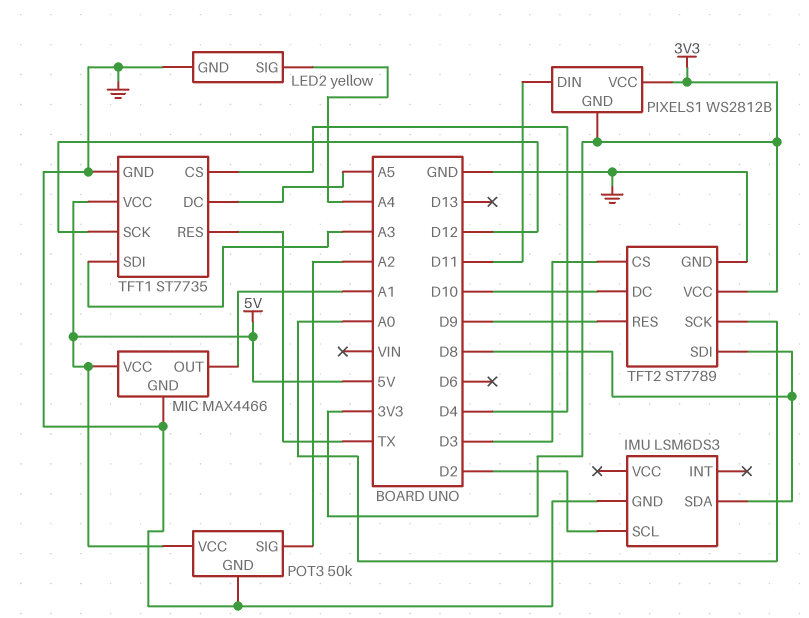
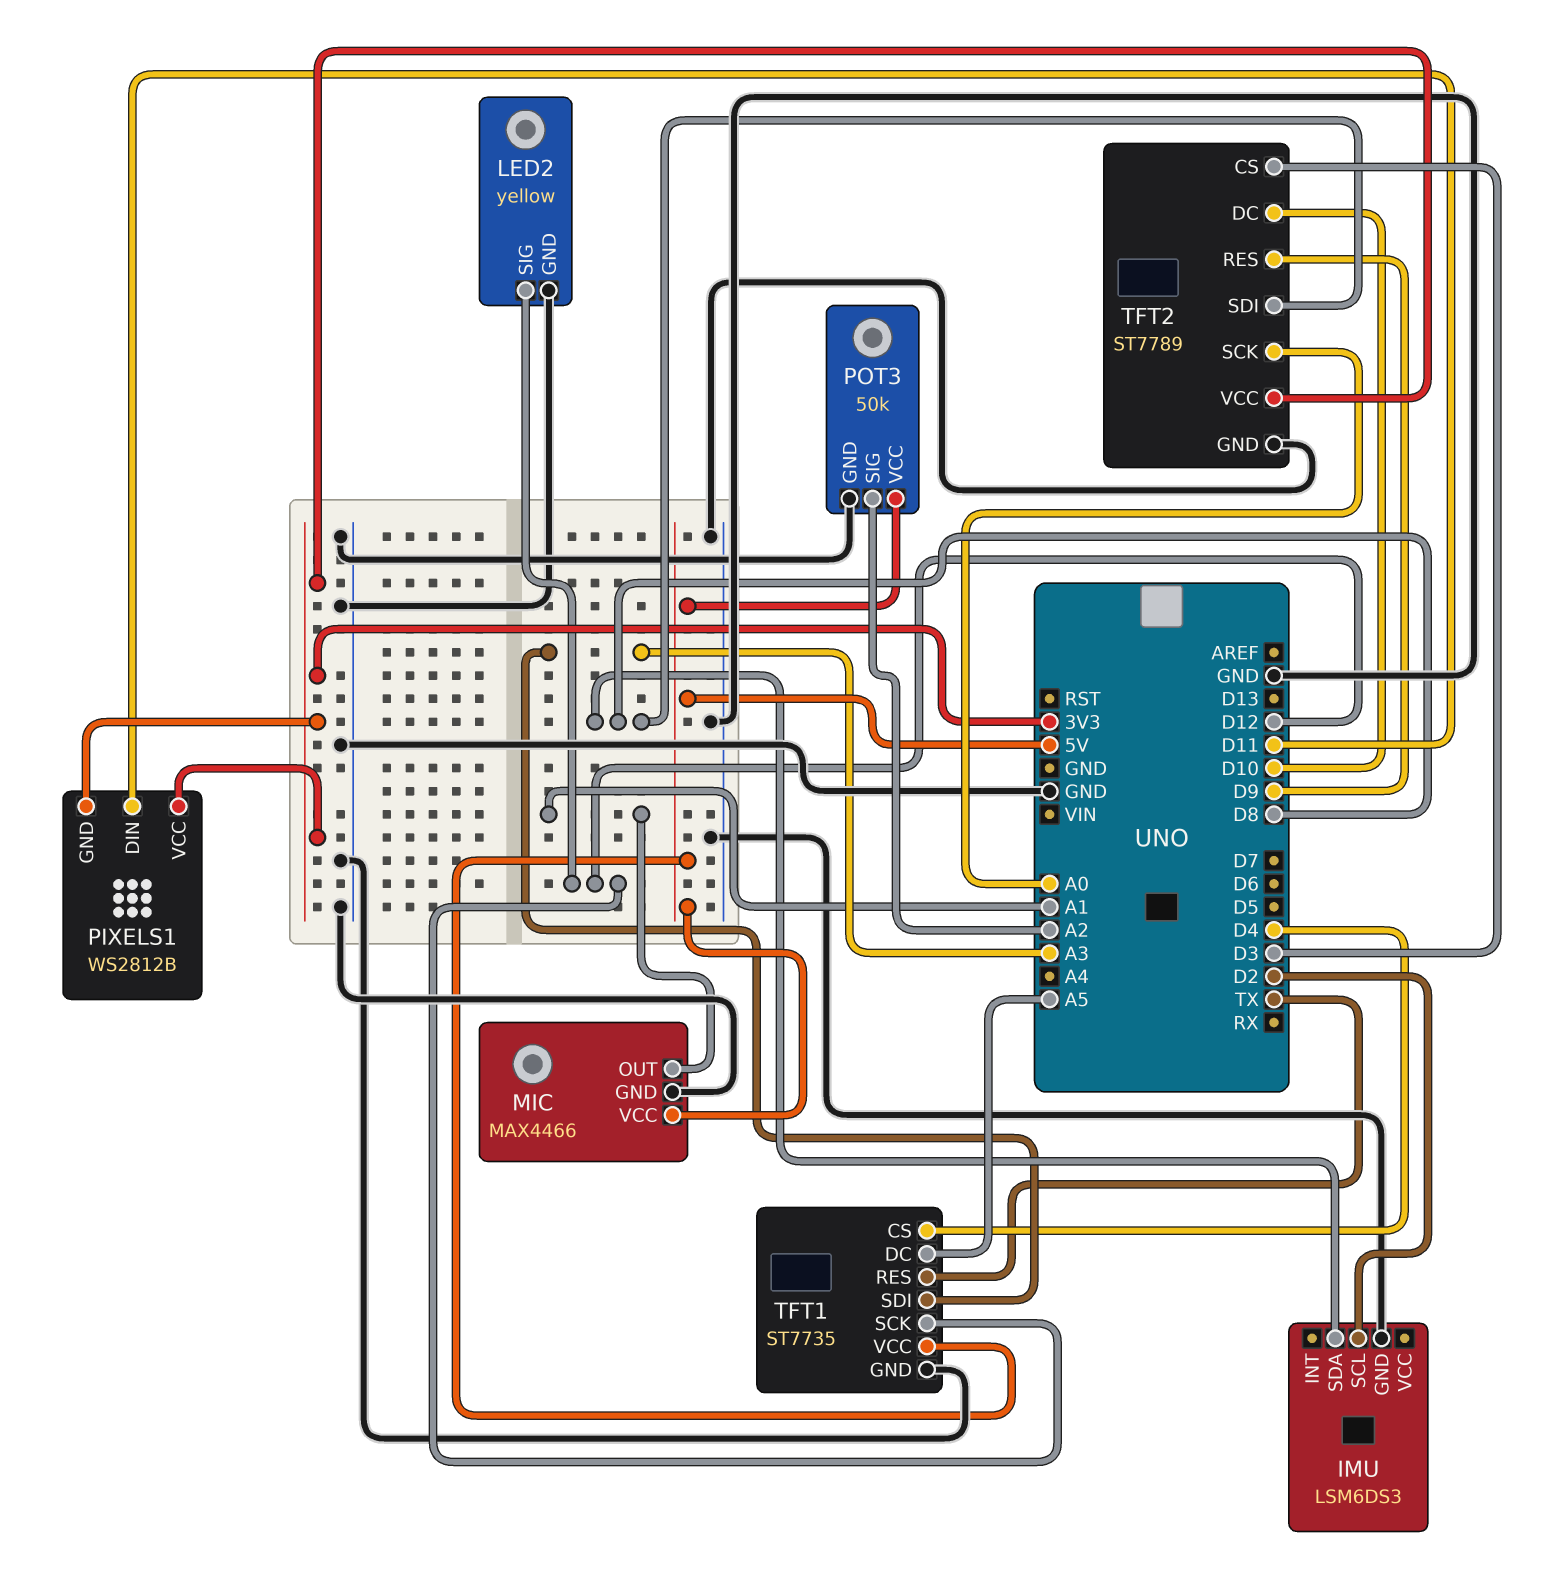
LED2 pin SIG: A4 -> D12

